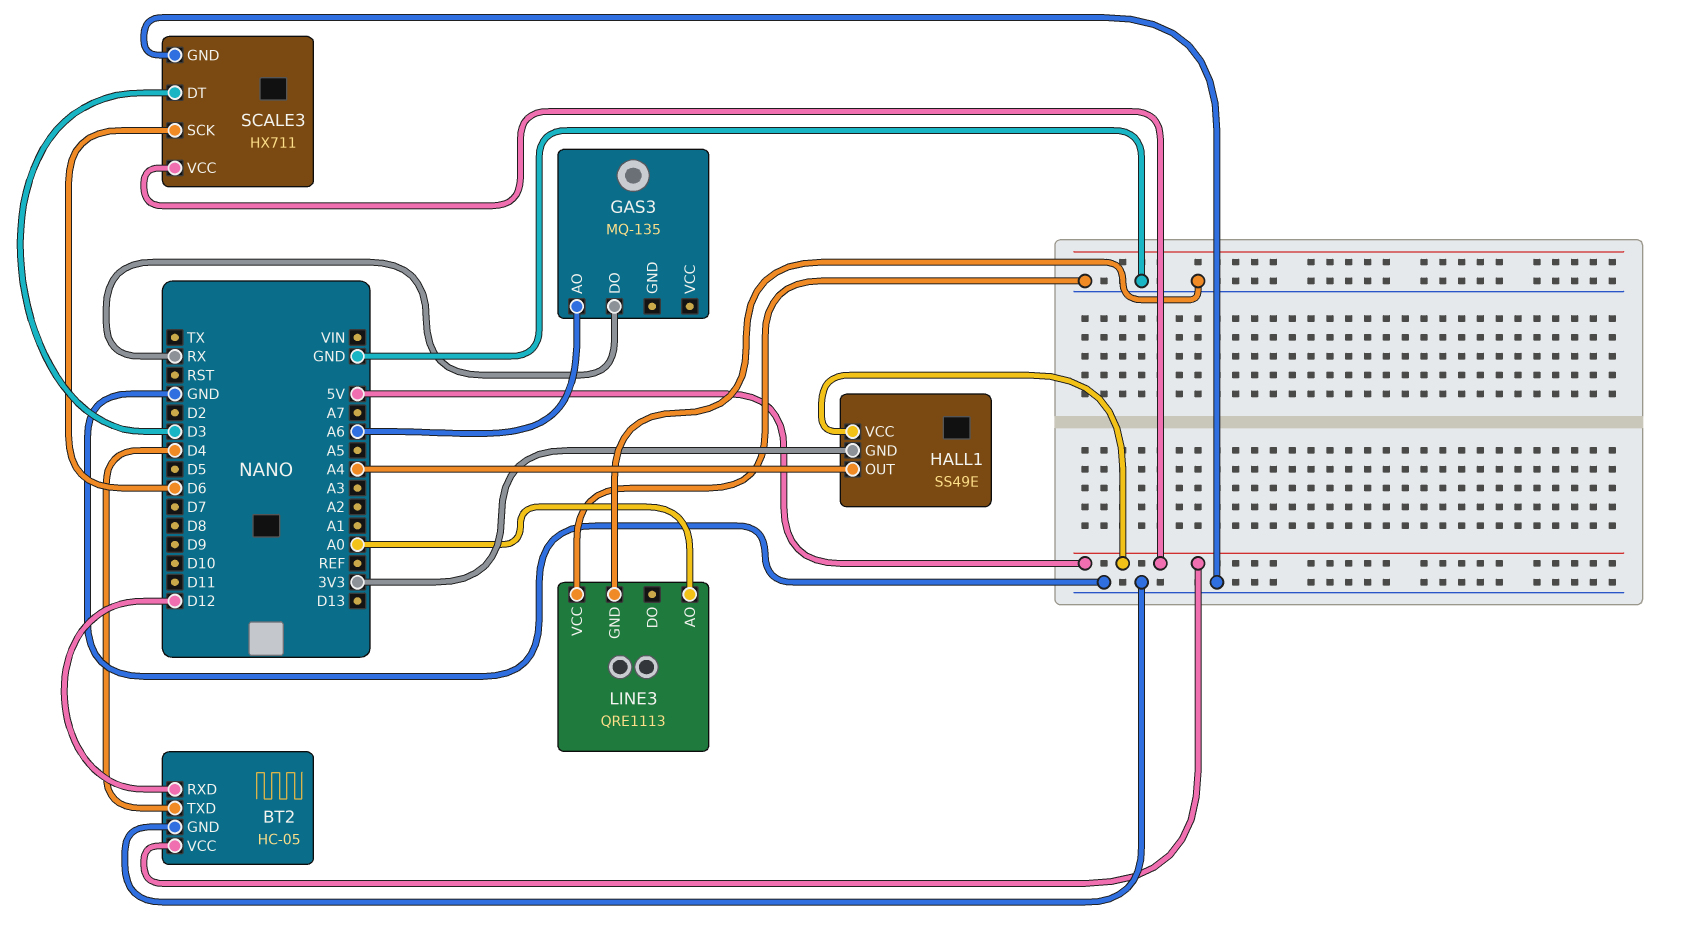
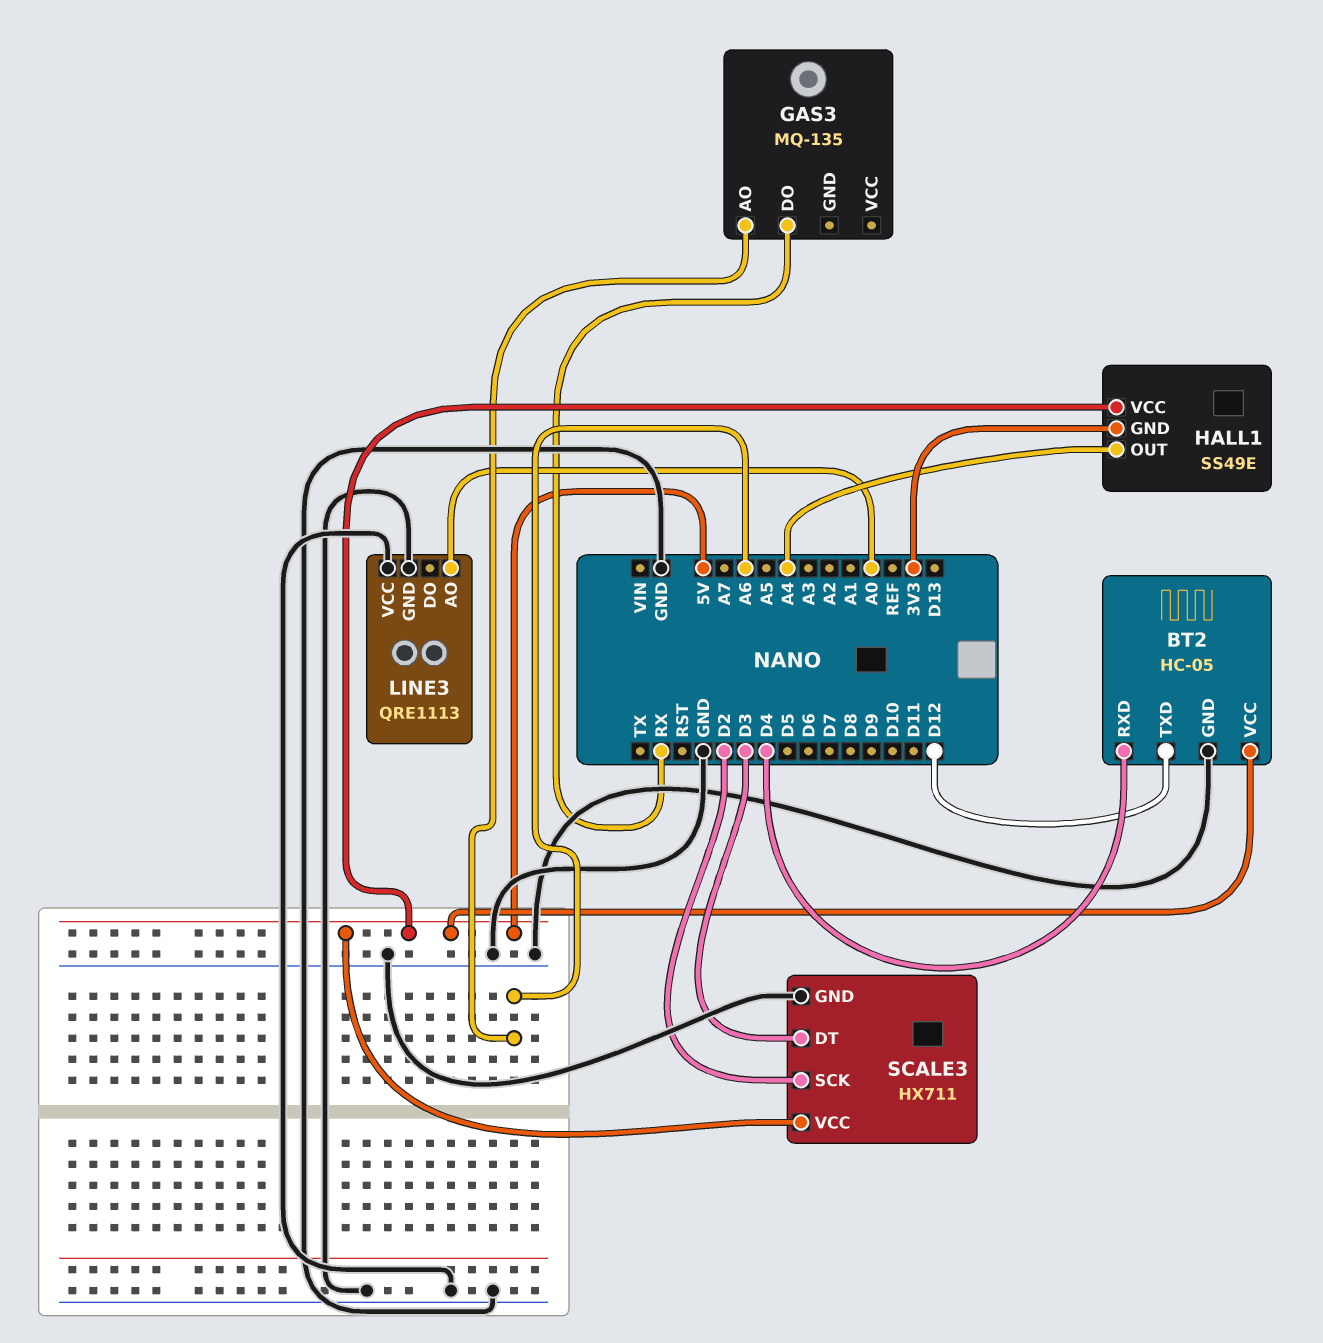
BT2 pin RXD: D12 -> D4
BT2 pin TXD: D4 -> D12
SCALE3 pin SCK: D6 -> D2

